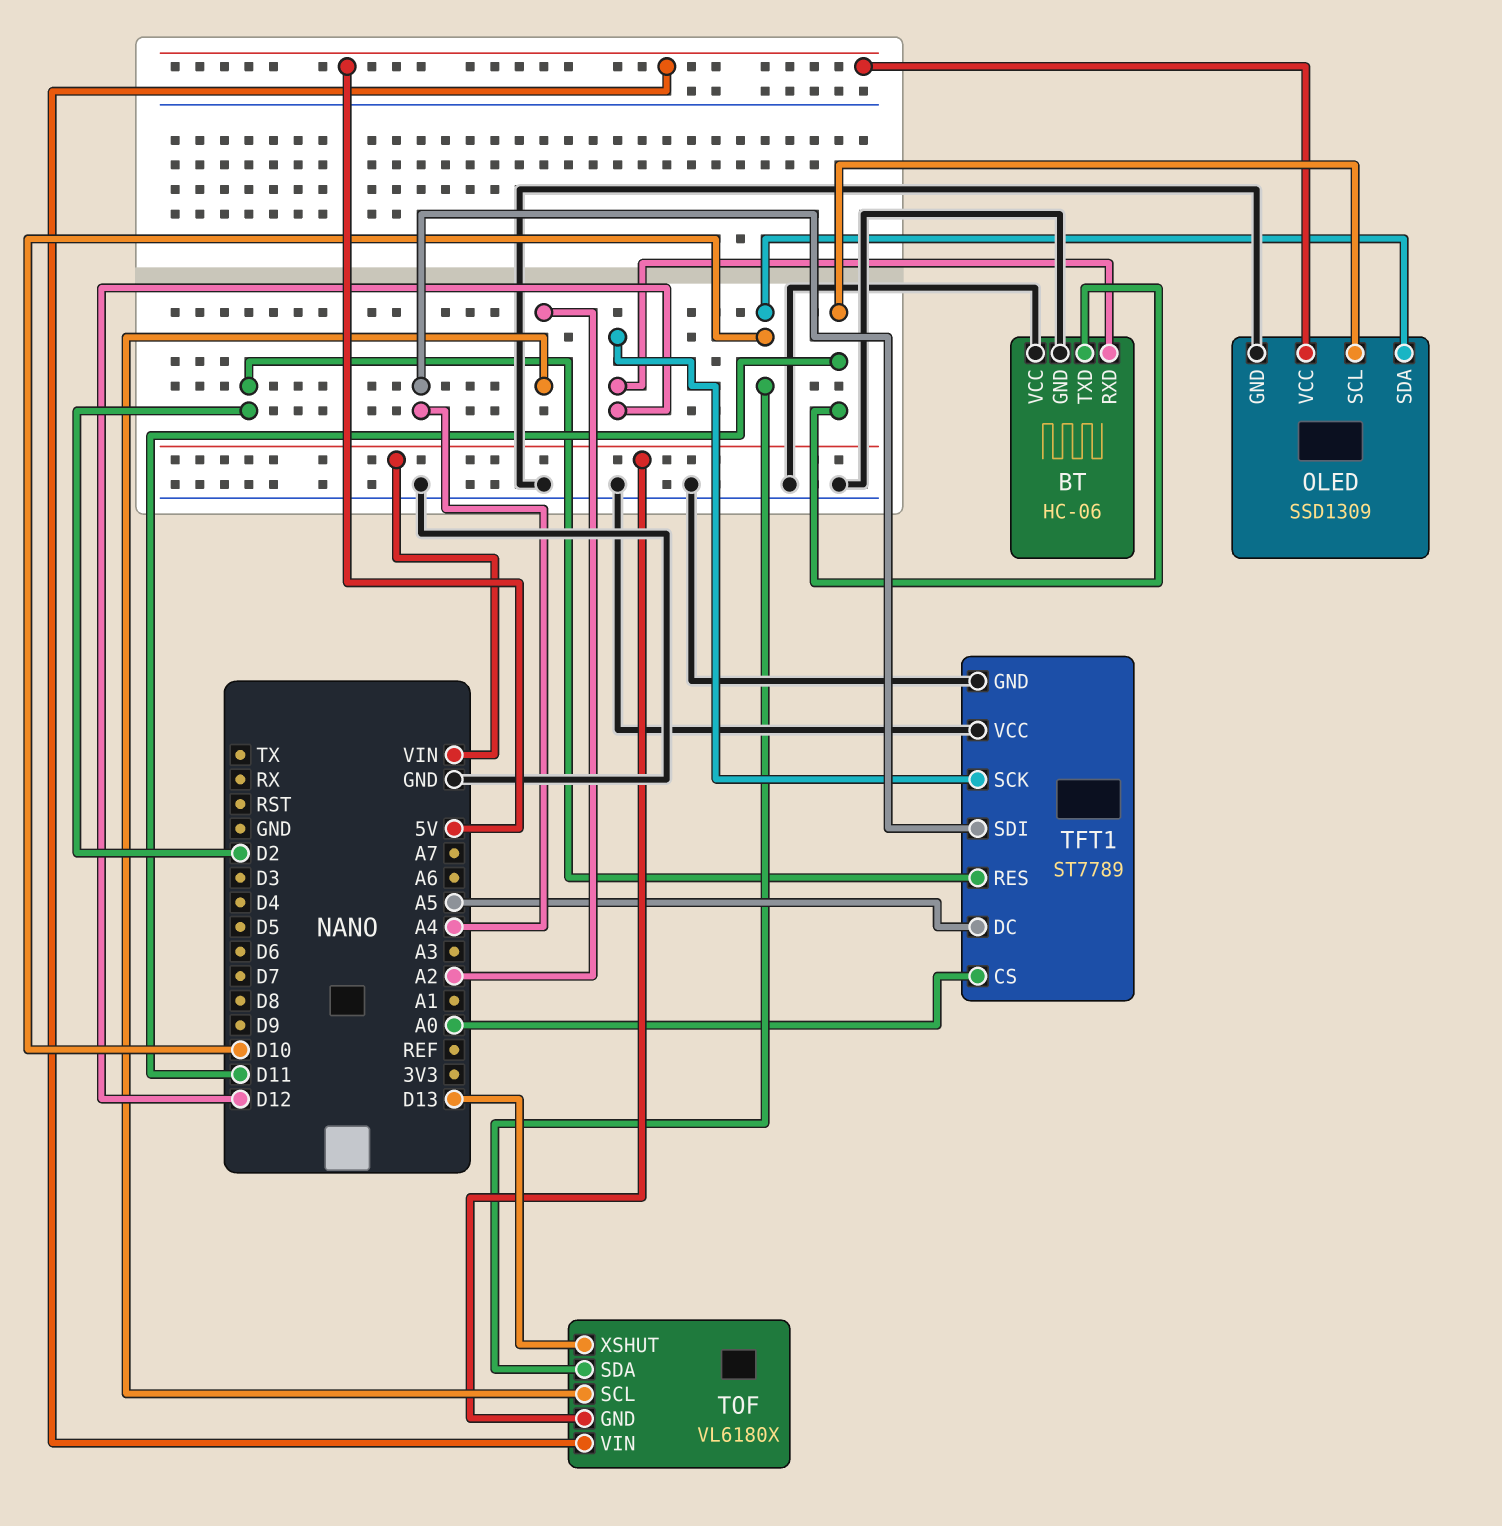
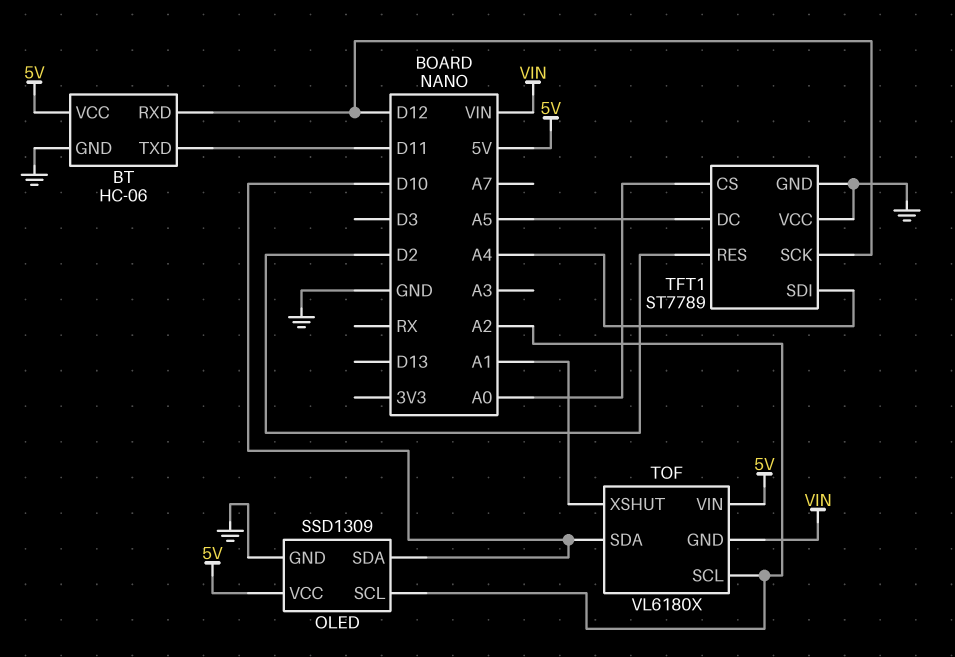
BT pin VCC: GND -> 5V
OLED pin SCL: D11 -> A2
TOF pin XSHUT: D13 -> A1

